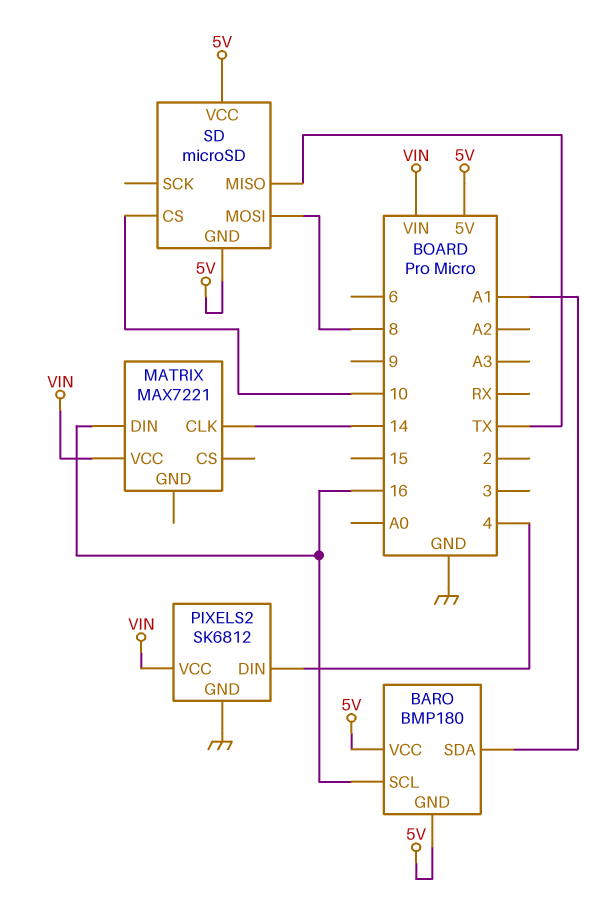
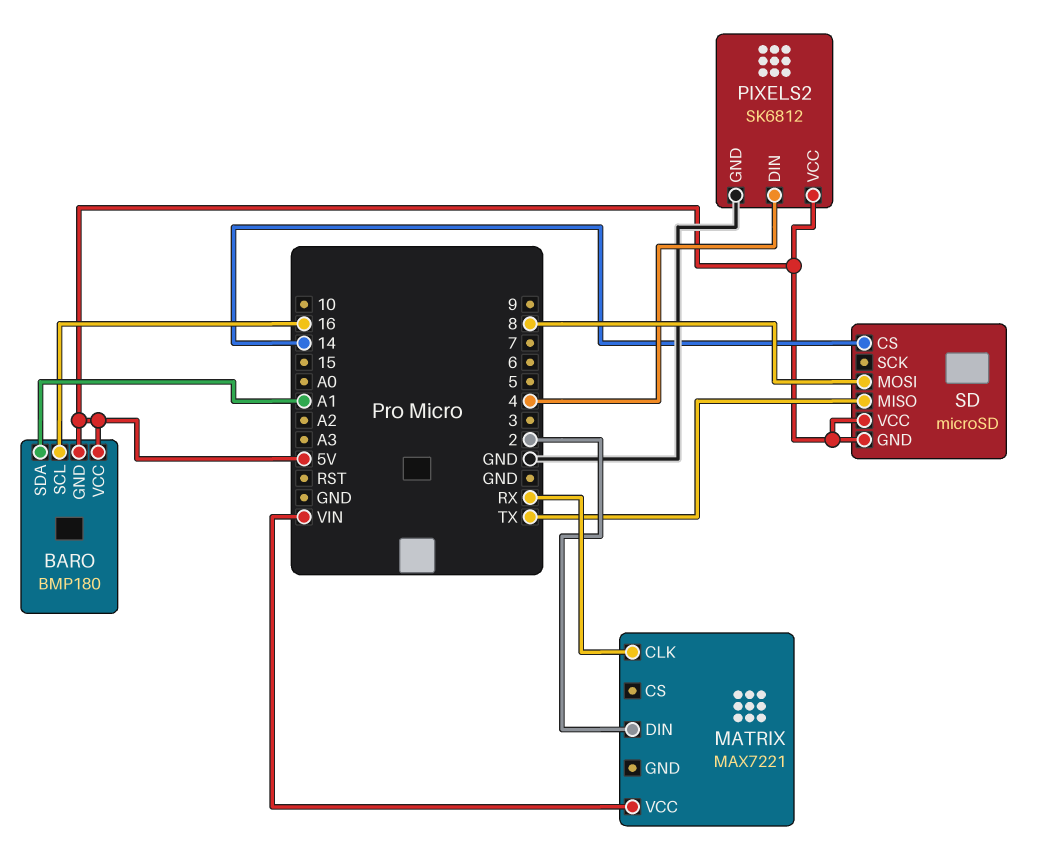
MATRIX pin CLK: 14 -> RX
MATRIX pin DIN: 16 -> 2
PIXELS2 pin VCC: VIN -> 5V
SD pin CS: 10 -> 14

